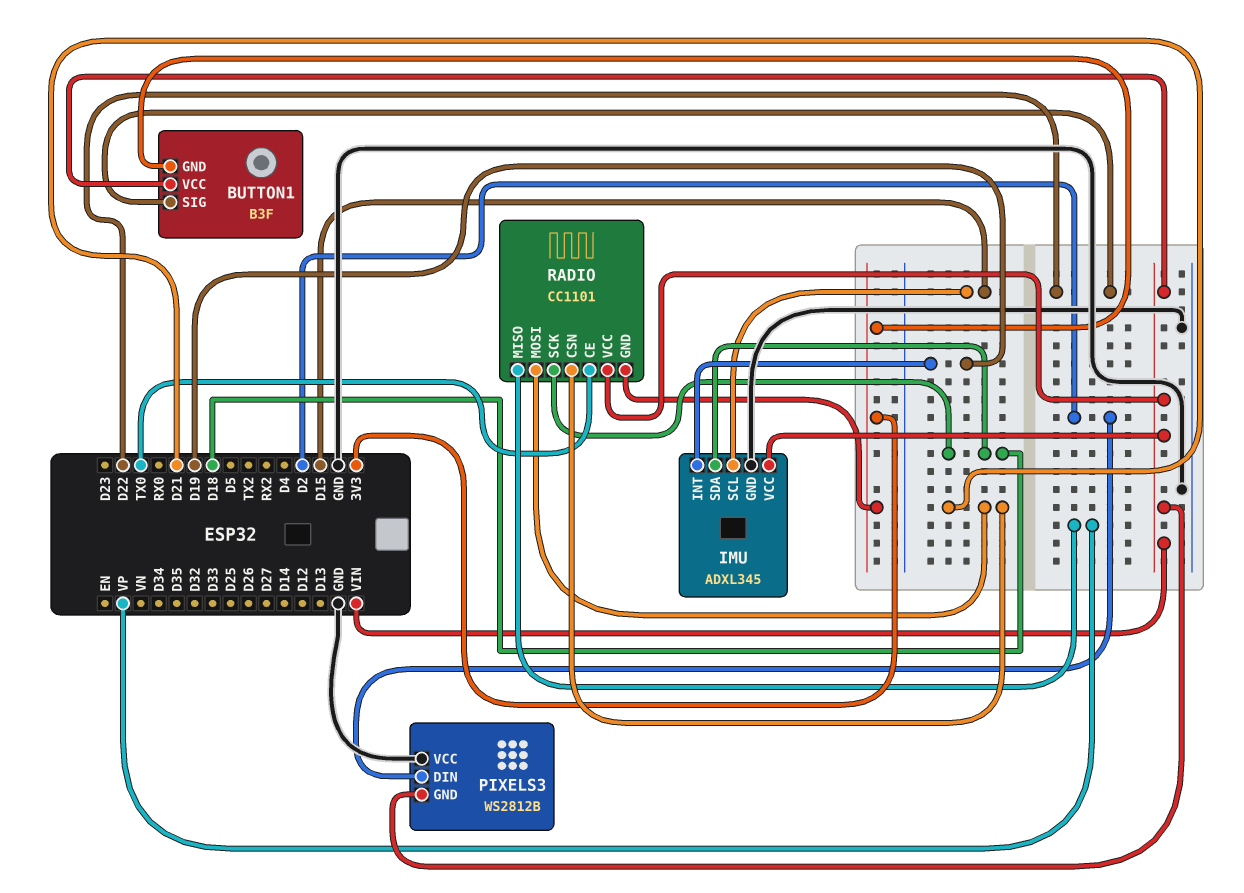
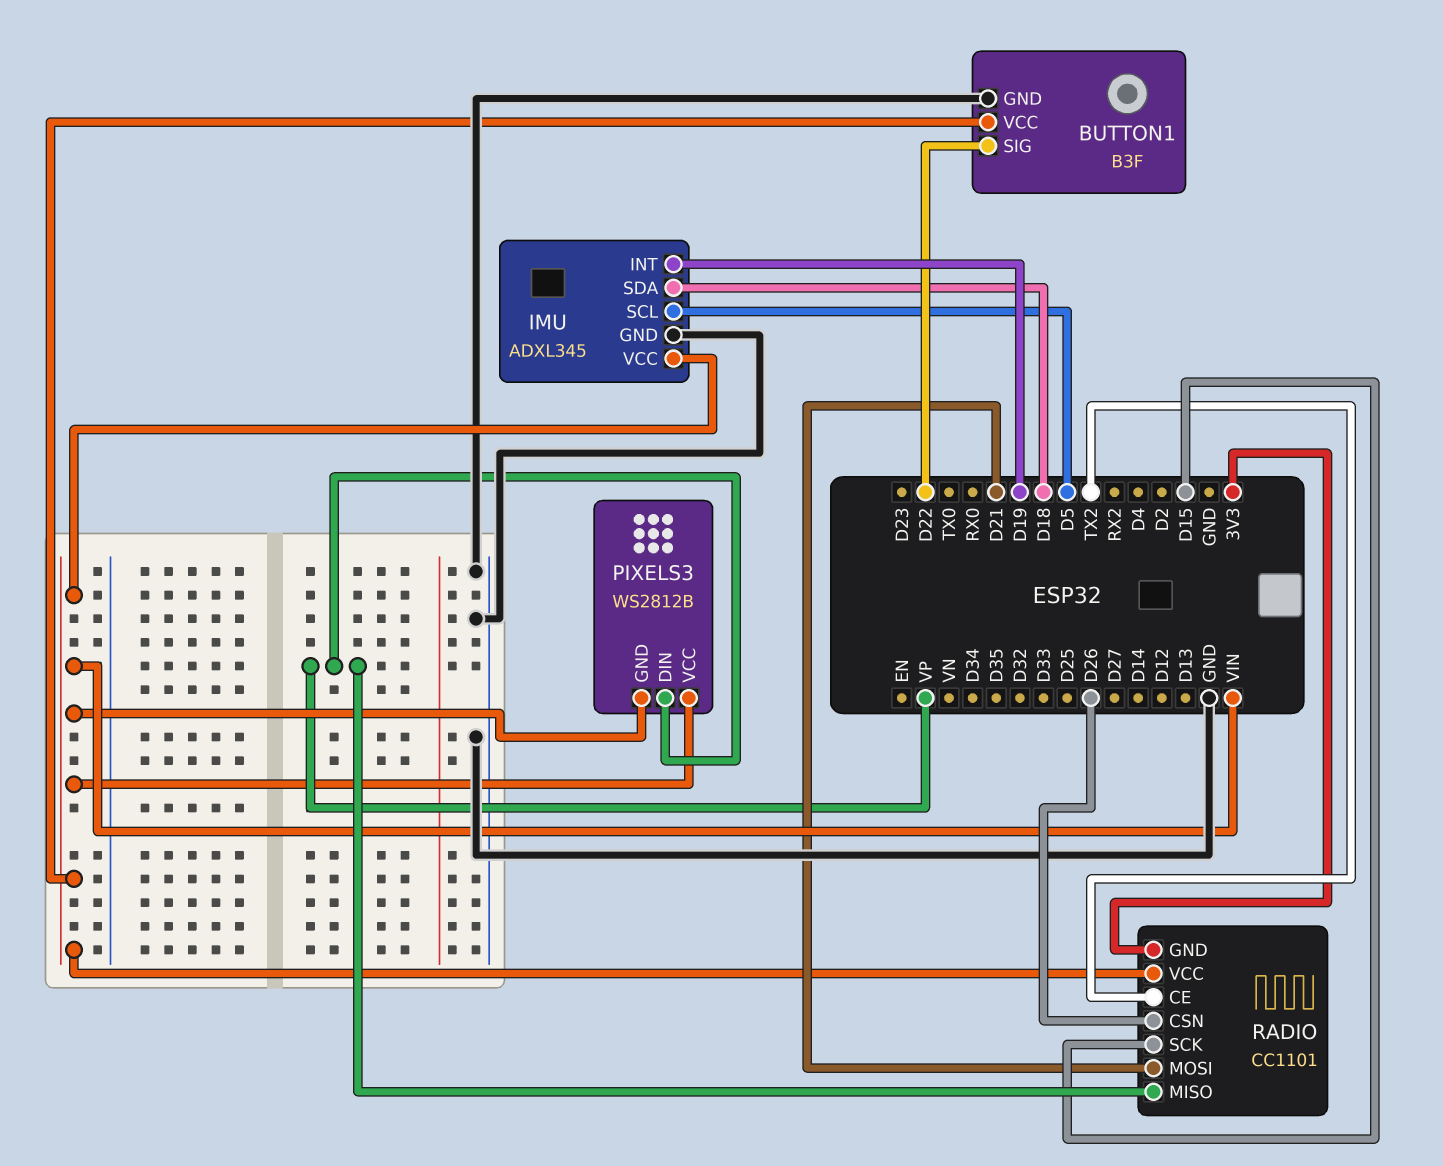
BUTTON1 pin GND: 3V3 -> GND
IMU pin SCL: D15 -> D5
PIXELS3 pin DIN: D2 -> VP
PIXELS3 pin VCC: GND -> VIN
RADIO pin CE: TX0 -> TX2
RADIO pin CSN: D21 -> D26
RADIO pin SCK: D18 -> D15

